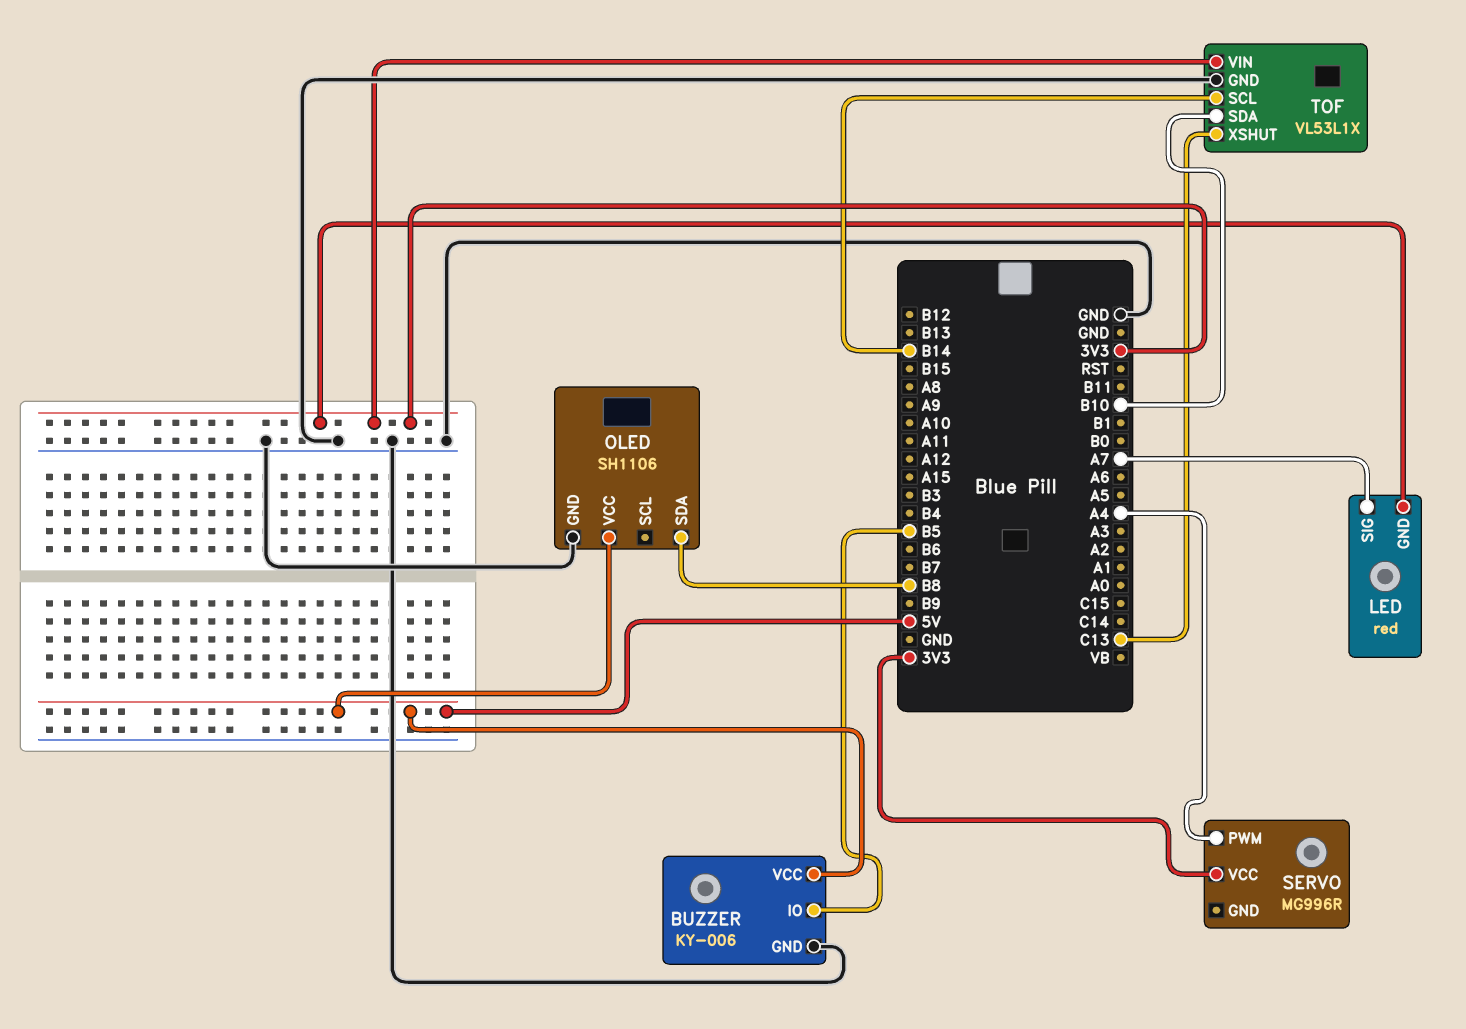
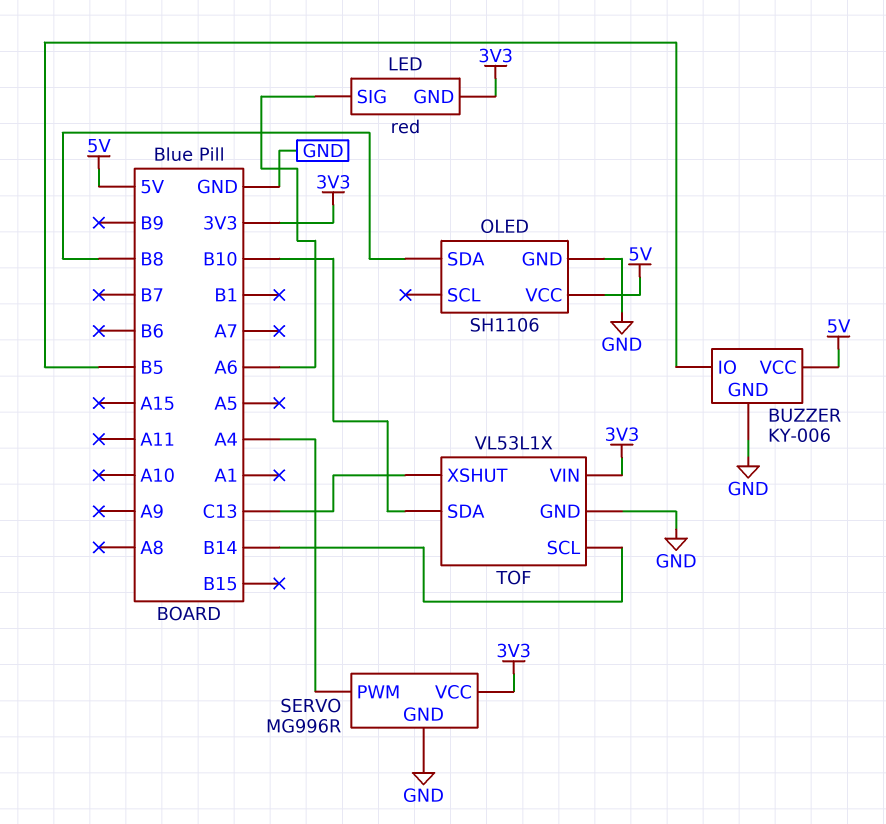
LED pin SIG: A7 -> A6
SERVO pin GND: none -> GND

